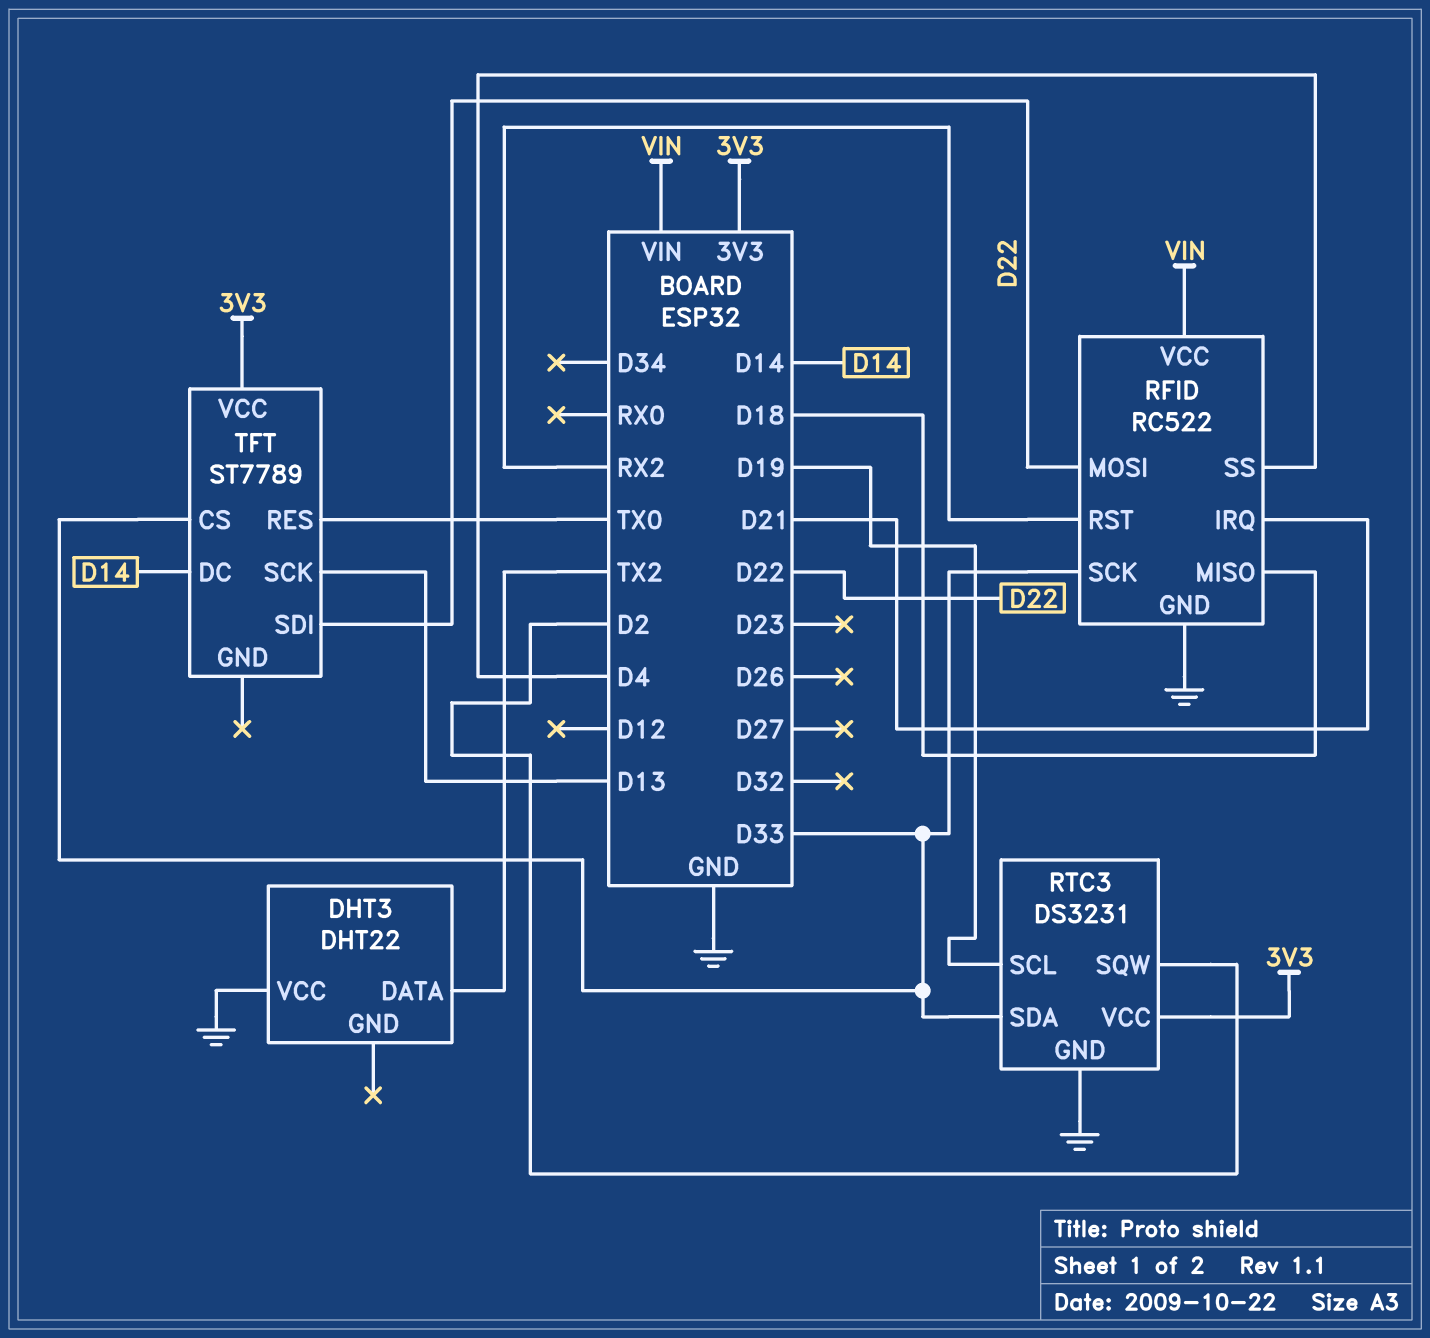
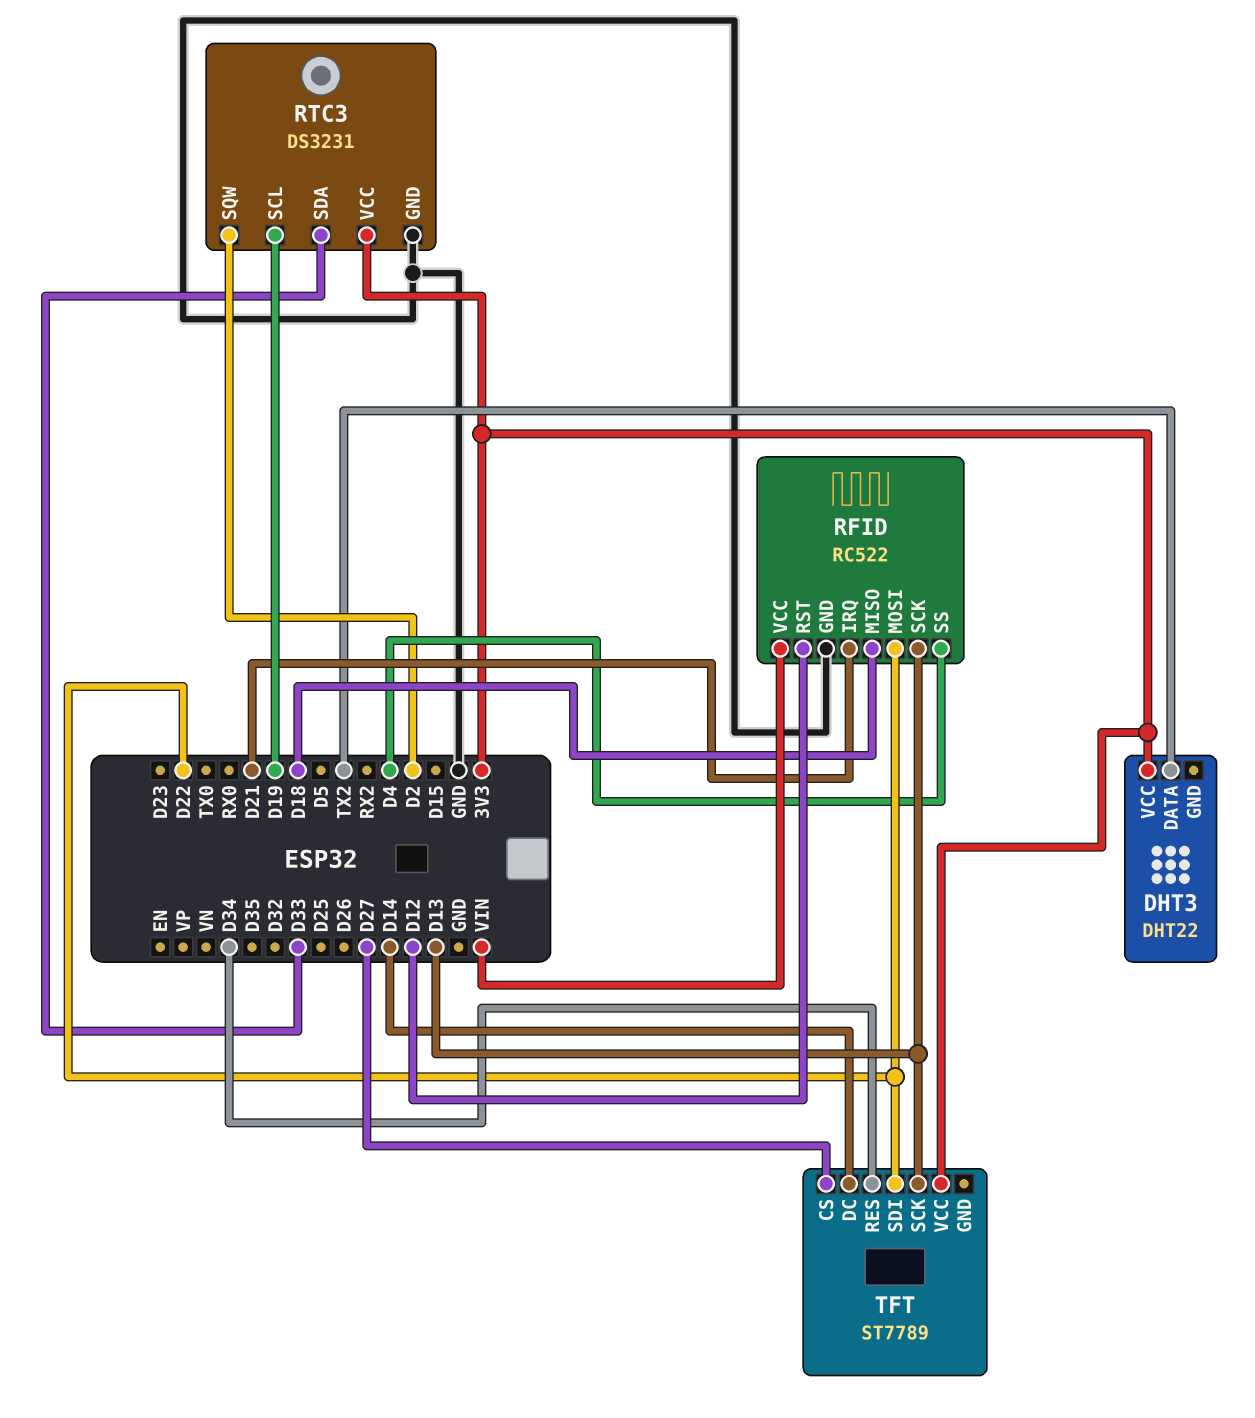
DHT3 pin VCC: GND -> 3V3
RFID pin RST: RX2 -> D12
RFID pin SCK: D33 -> D13
TFT pin CS: D33 -> D27
TFT pin RES: TX0 -> D34

